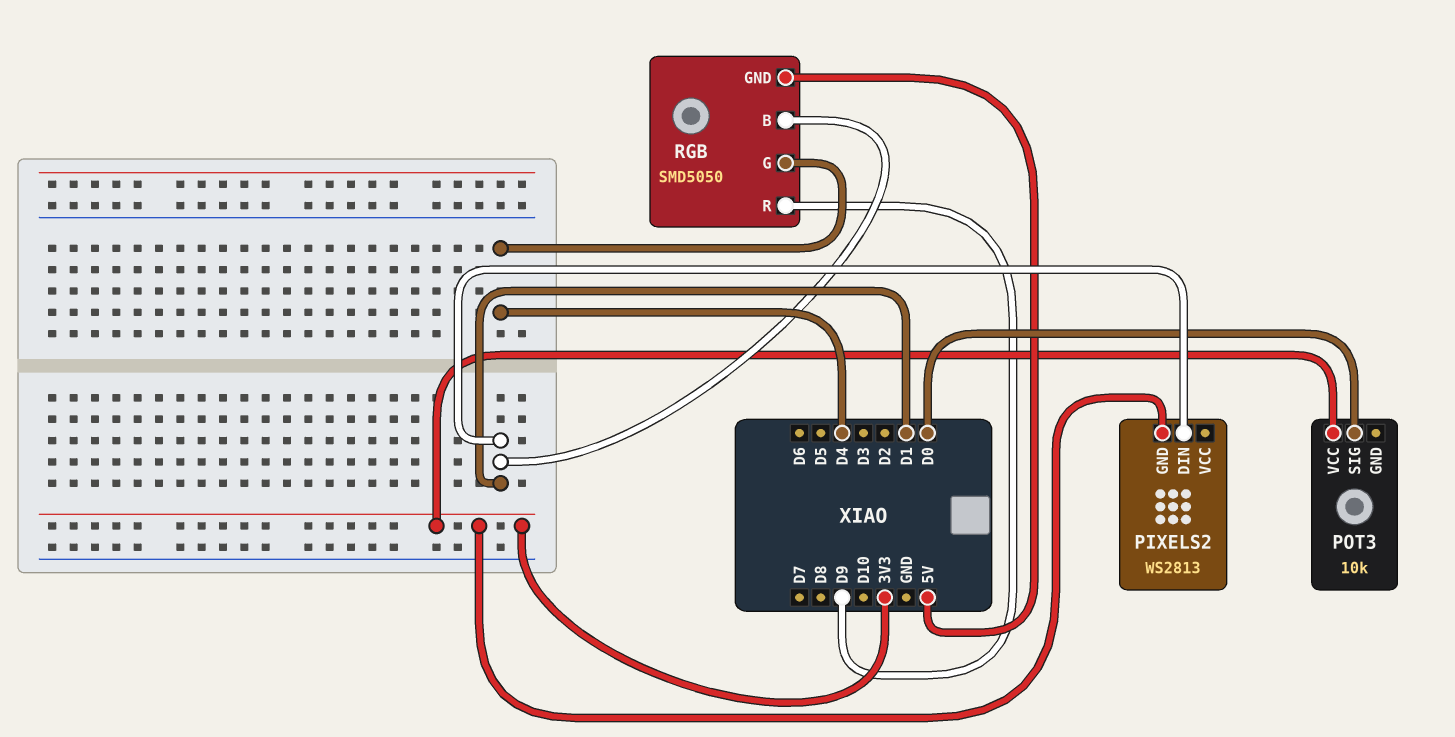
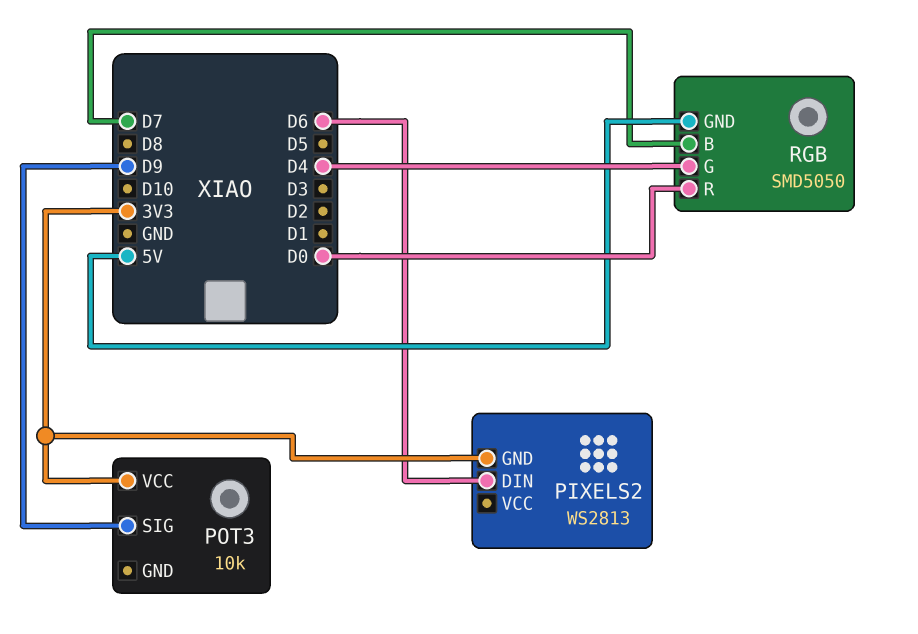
PIXELS2 pin DIN: D1 -> D6
POT3 pin SIG: D0 -> D9
RGB pin B: D1 -> D7
RGB pin R: D9 -> D0

